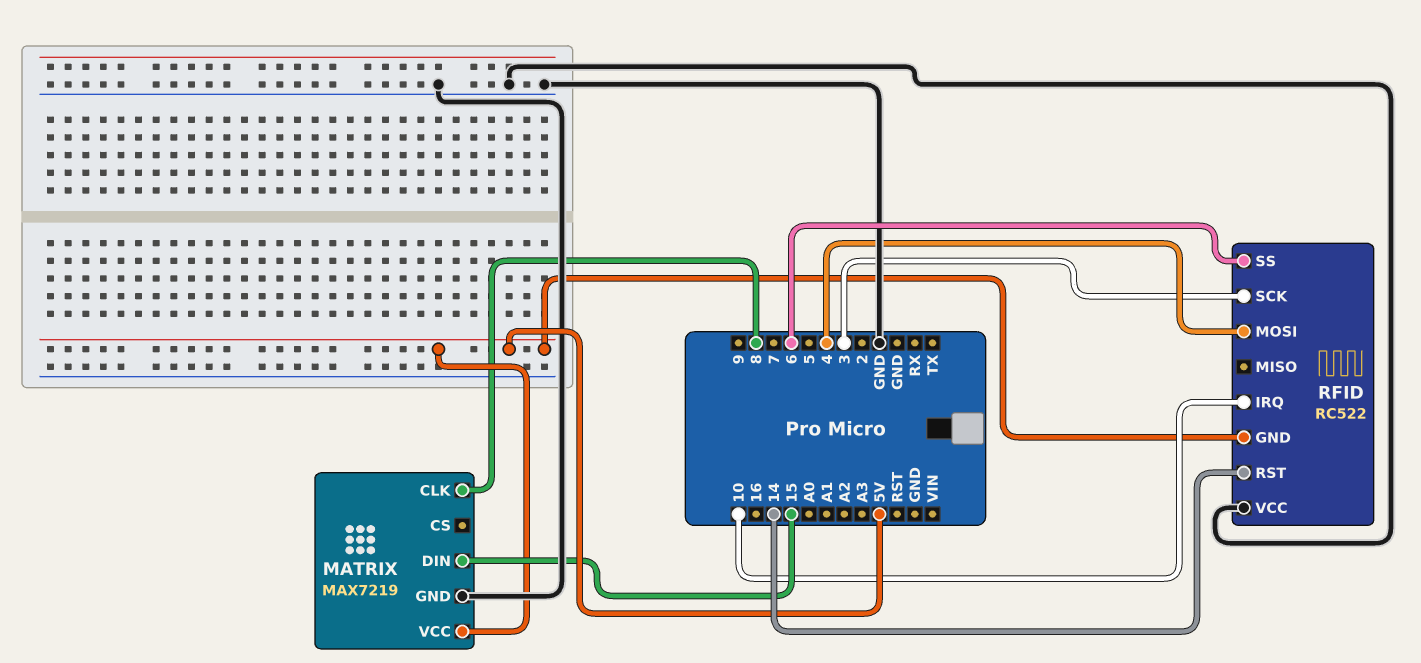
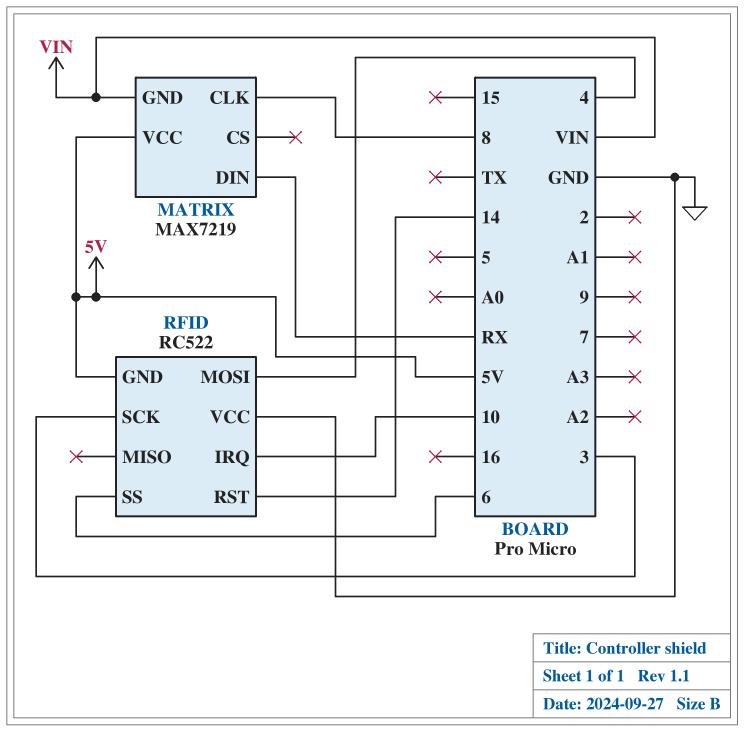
MATRIX pin DIN: 15 -> RX
MATRIX pin GND: GND -> VIN

